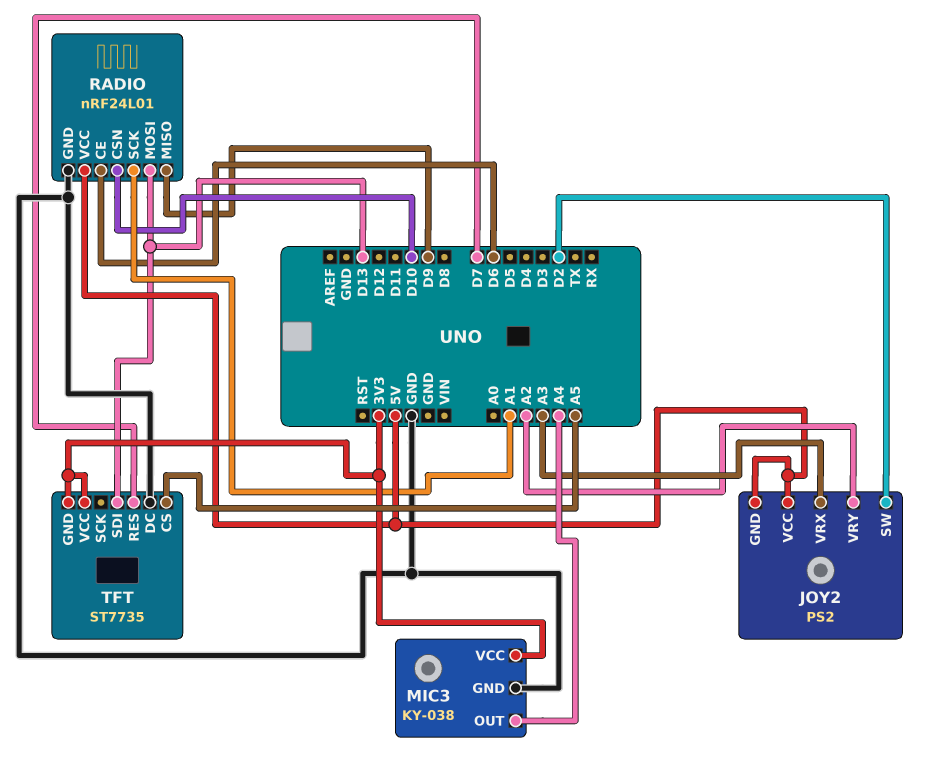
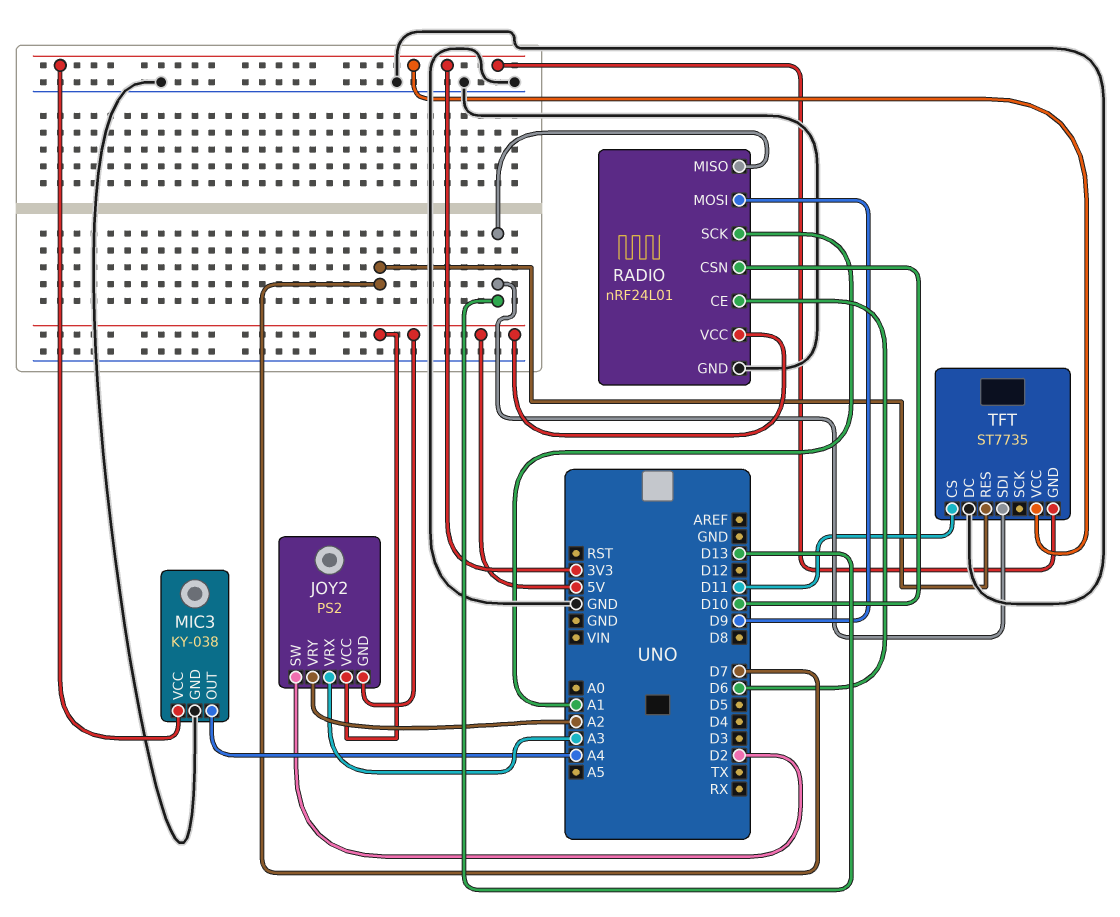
RADIO pin MISO: D9 -> D13
RADIO pin MOSI: D13 -> D9
TFT pin CS: A5 -> D11

